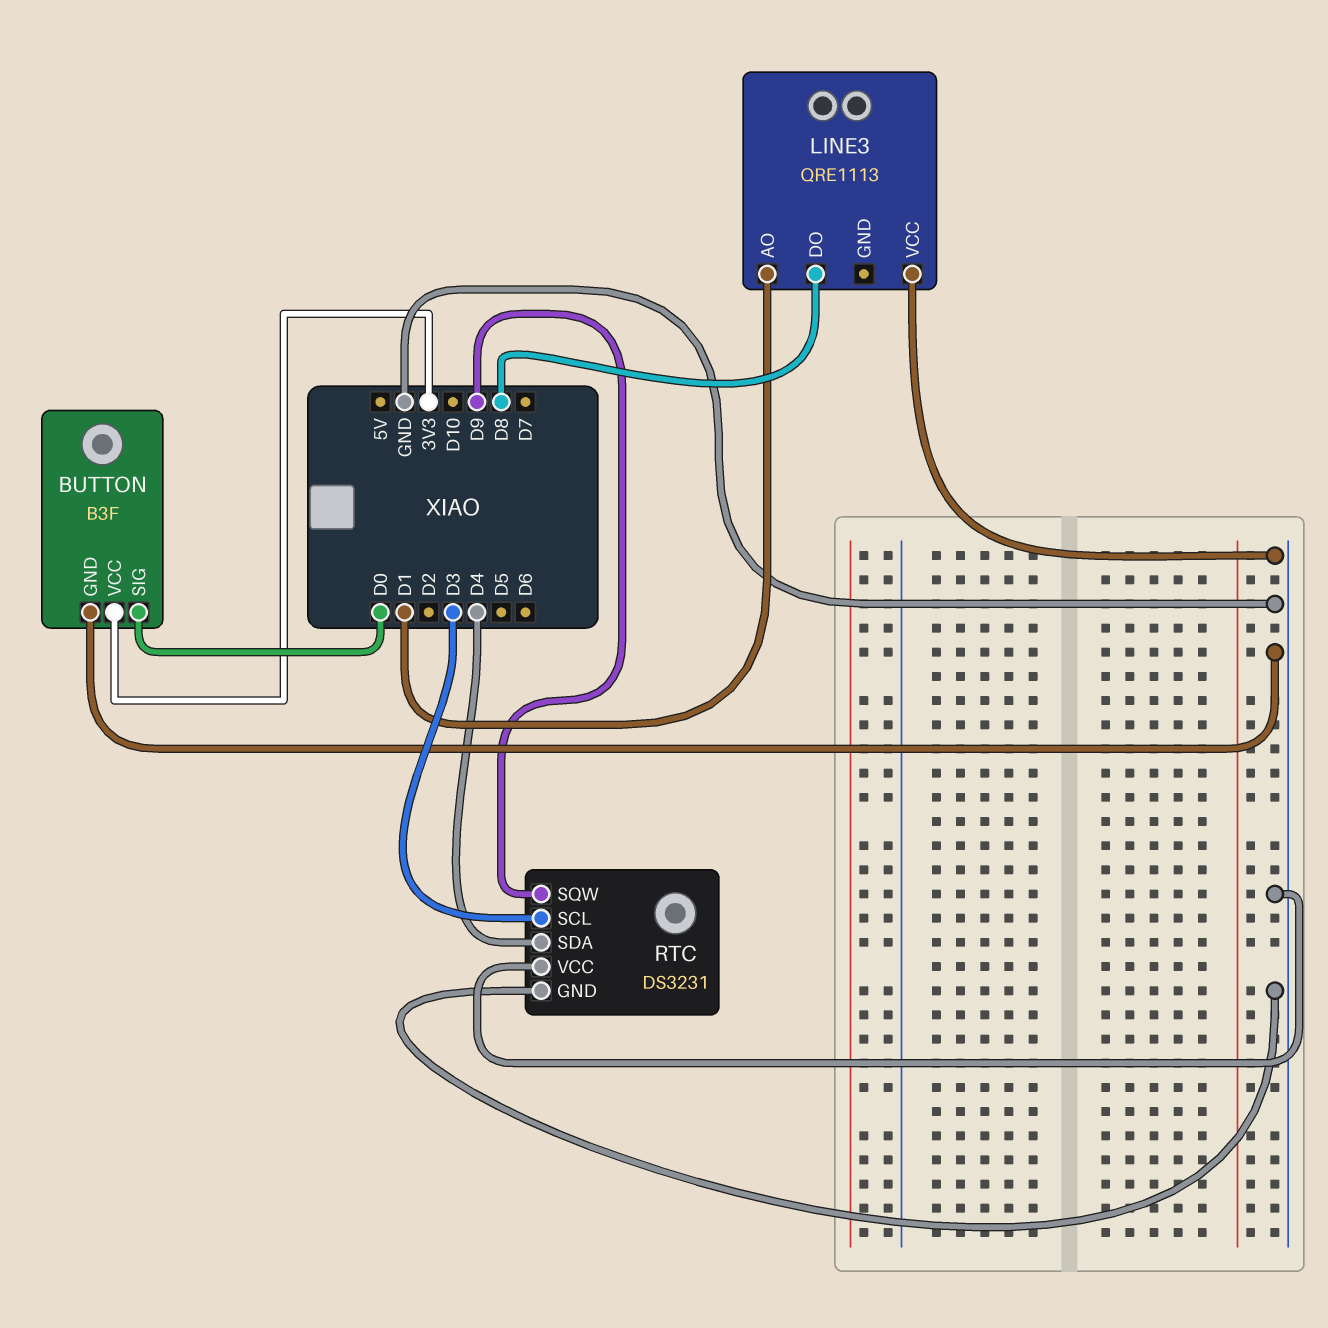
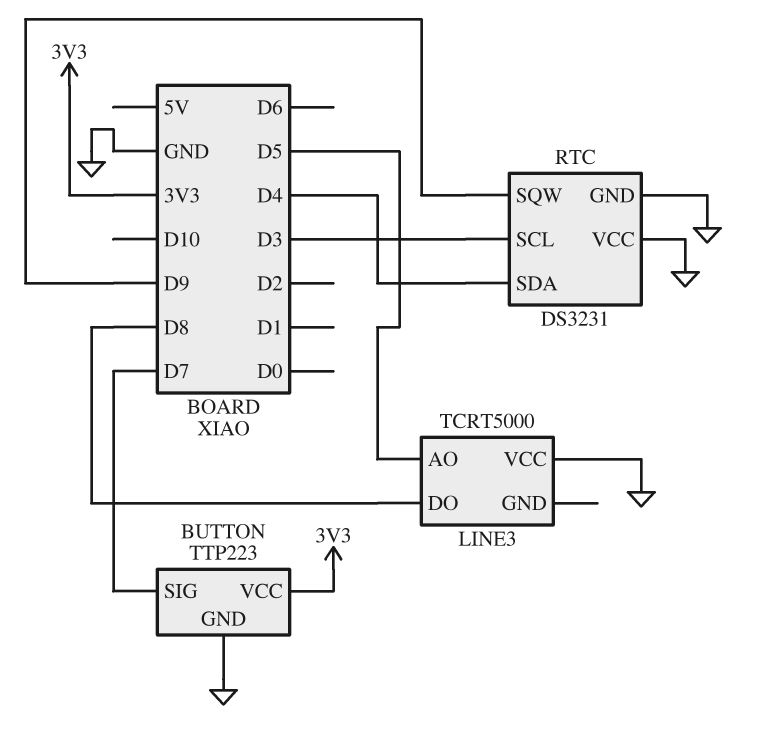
BUTTON: B3F -> TTP223
BUTTON pin SIG: D0 -> D7
LINE3: QRE1113 -> TCRT5000
LINE3 pin AO: D1 -> D5

